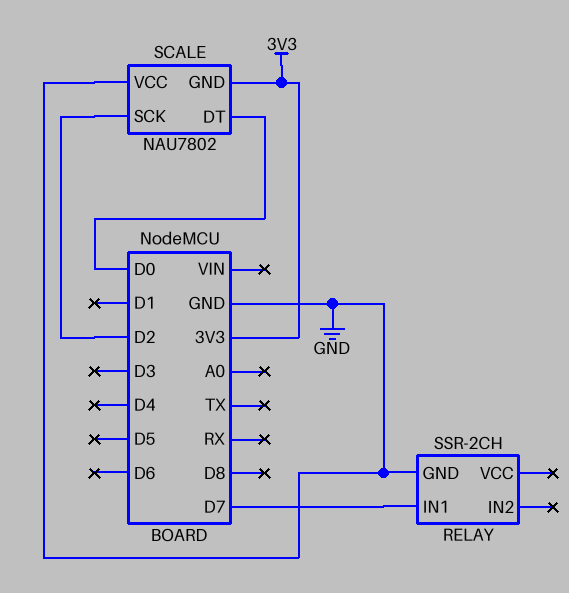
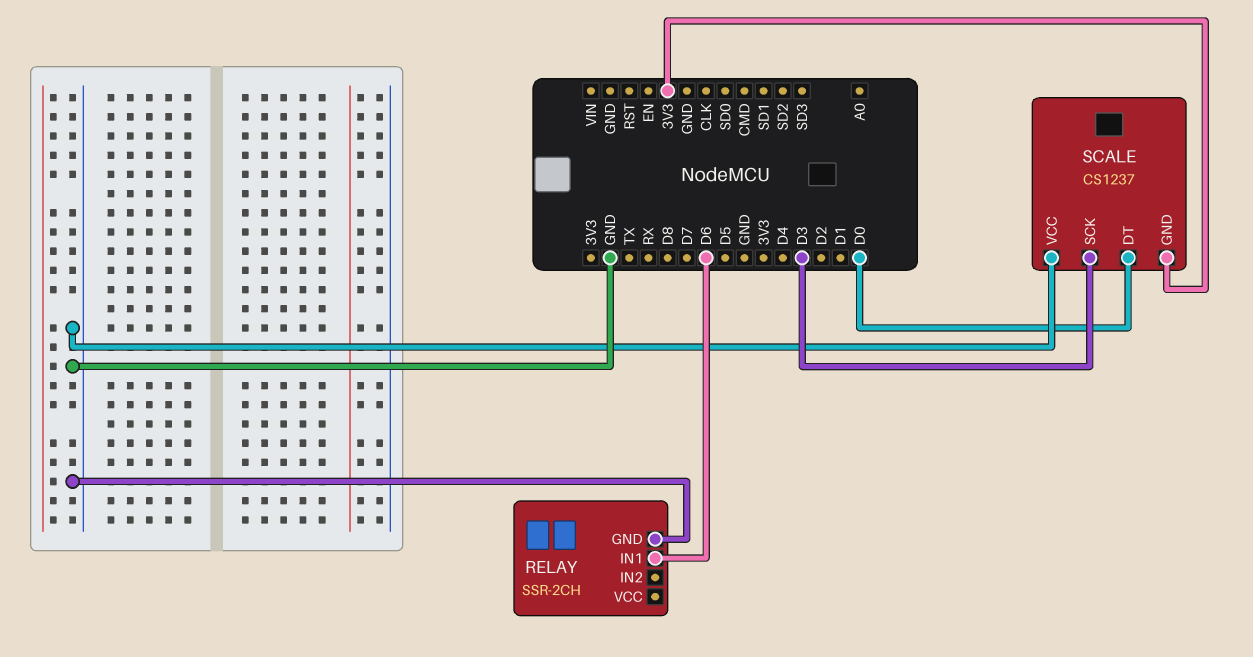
RELAY pin IN1: D7 -> D6
SCALE: NAU7802 -> CS1237
SCALE pin SCK: D2 -> D3

